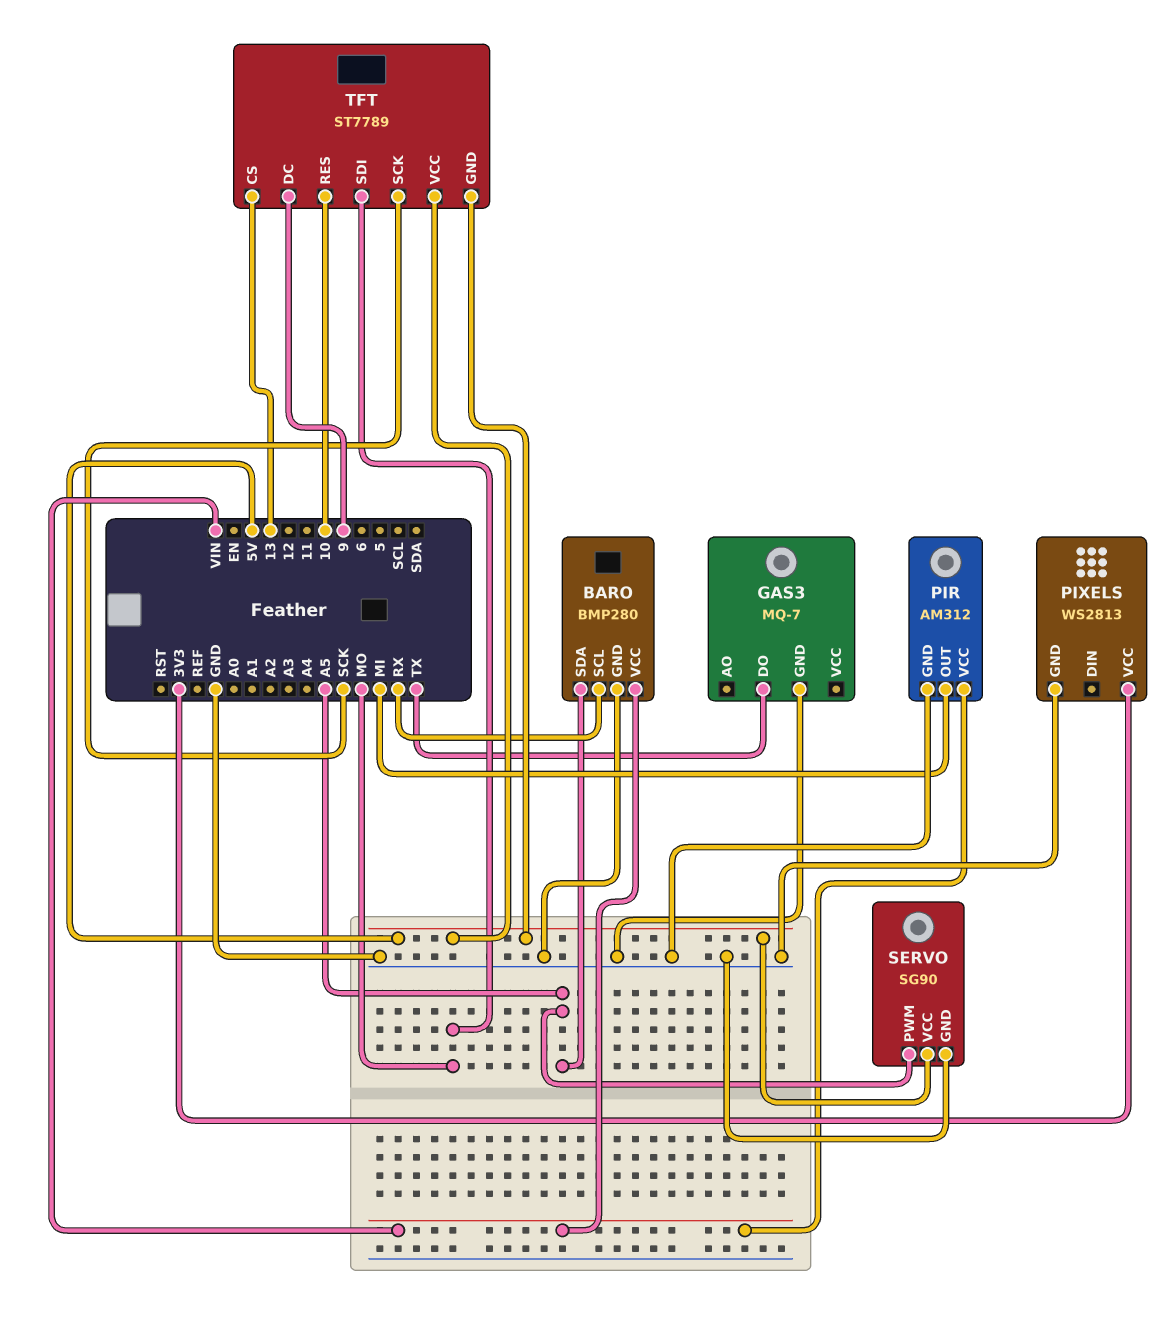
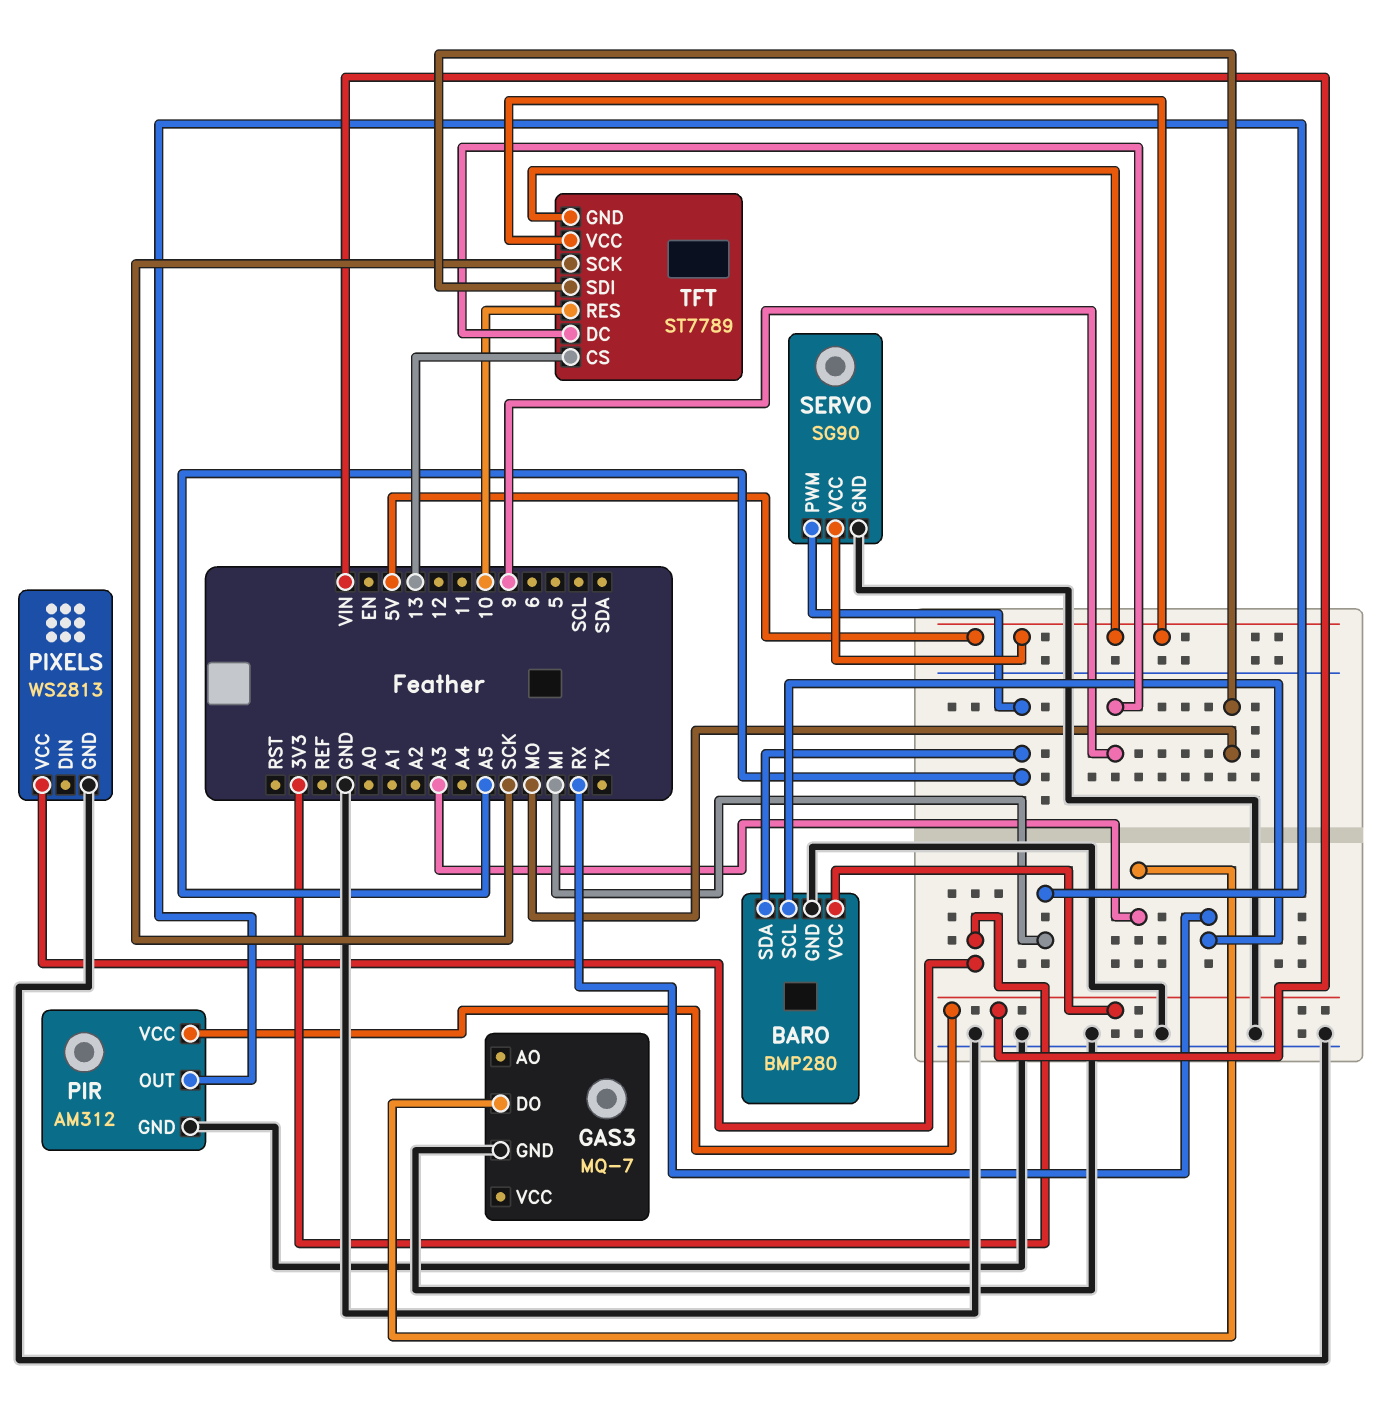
GAS3 pin DO: TX -> A3

